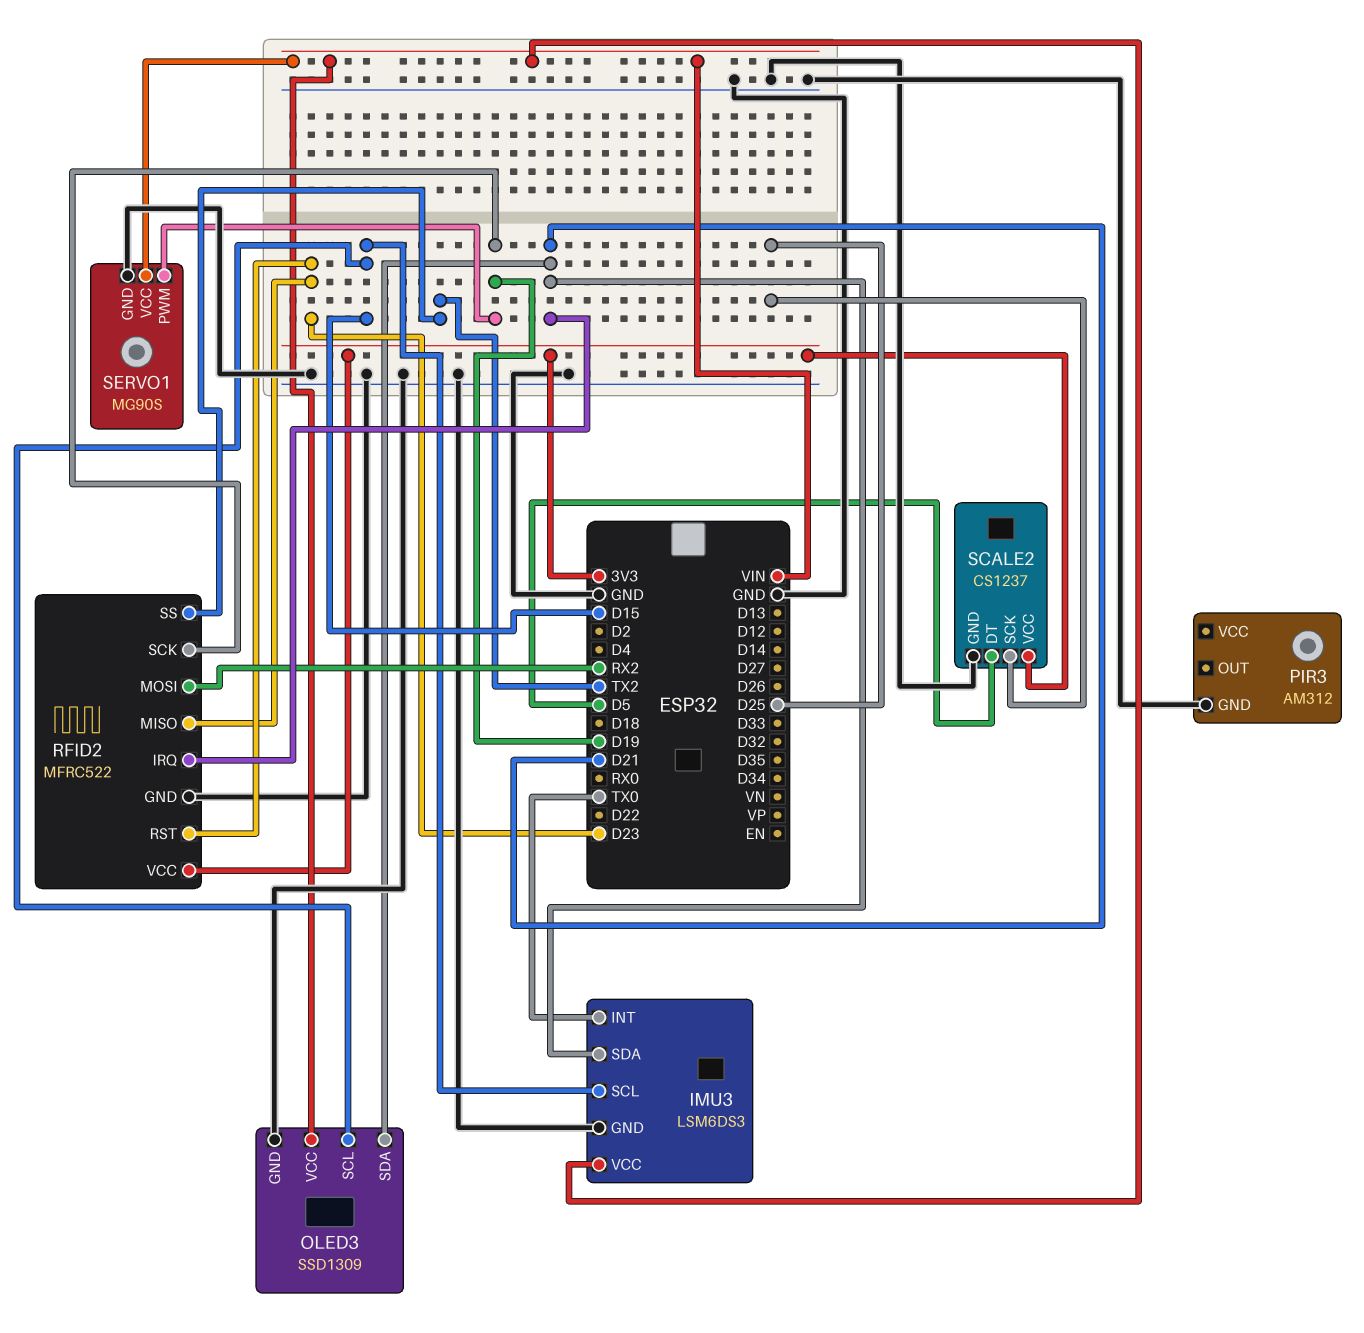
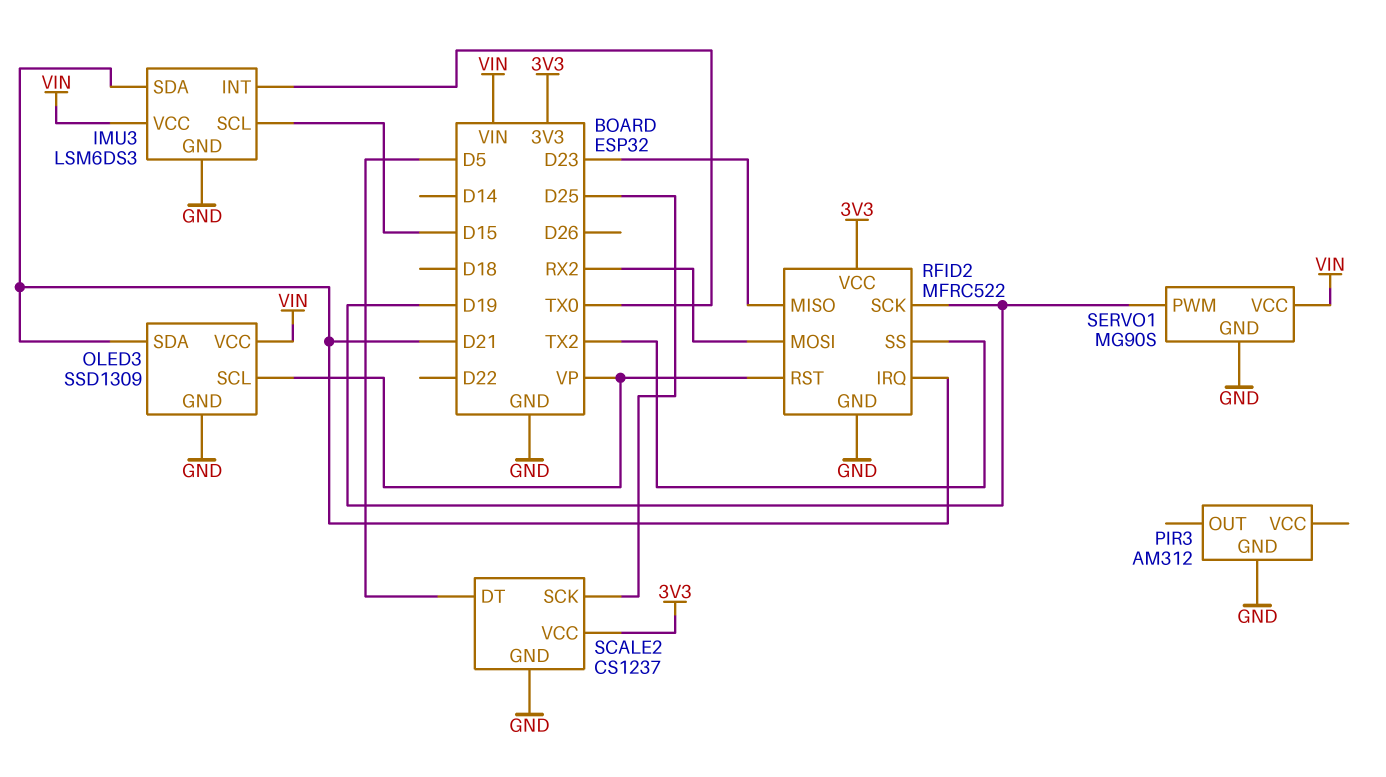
OLED3 pin SCL: D15 -> VP
RFID2 pin RST: D23 -> VP

